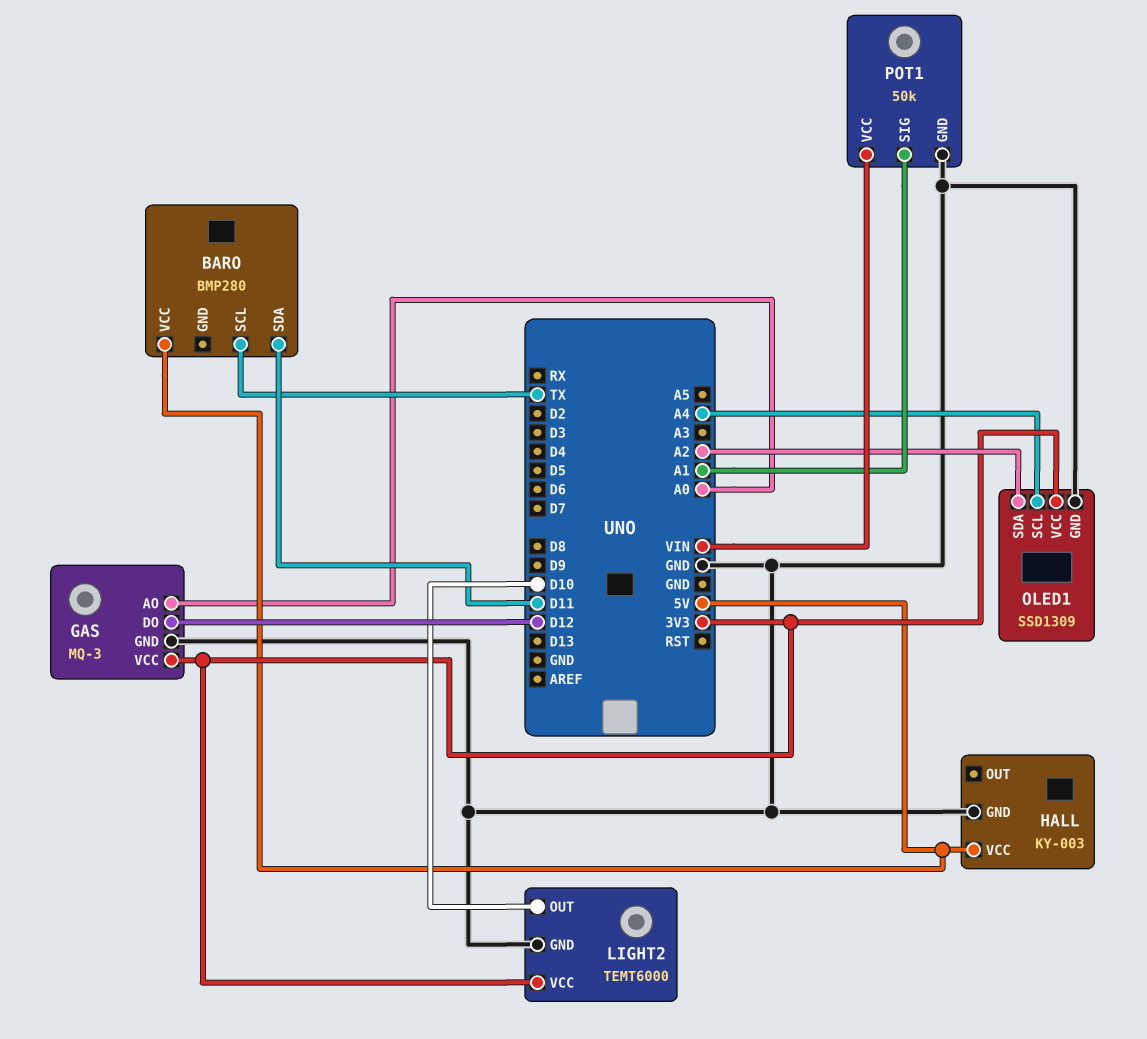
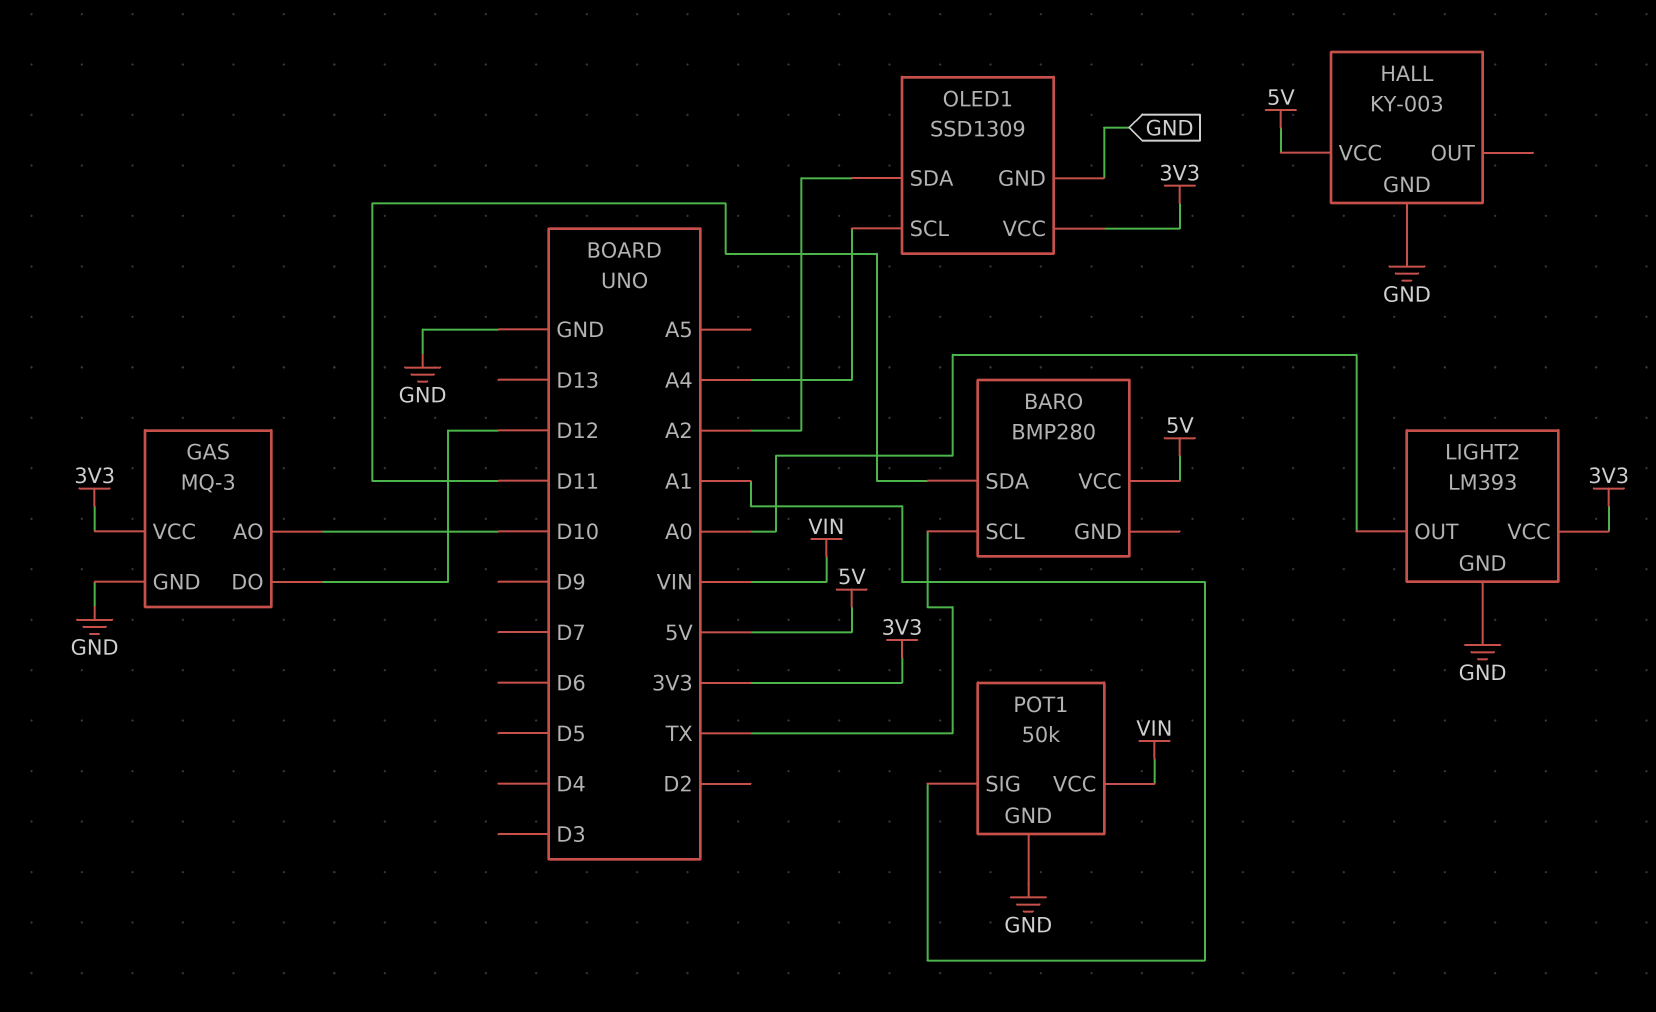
GAS pin AO: A0 -> D10
LIGHT2: TEMT6000 -> LM393
LIGHT2 pin OUT: D10 -> A0

